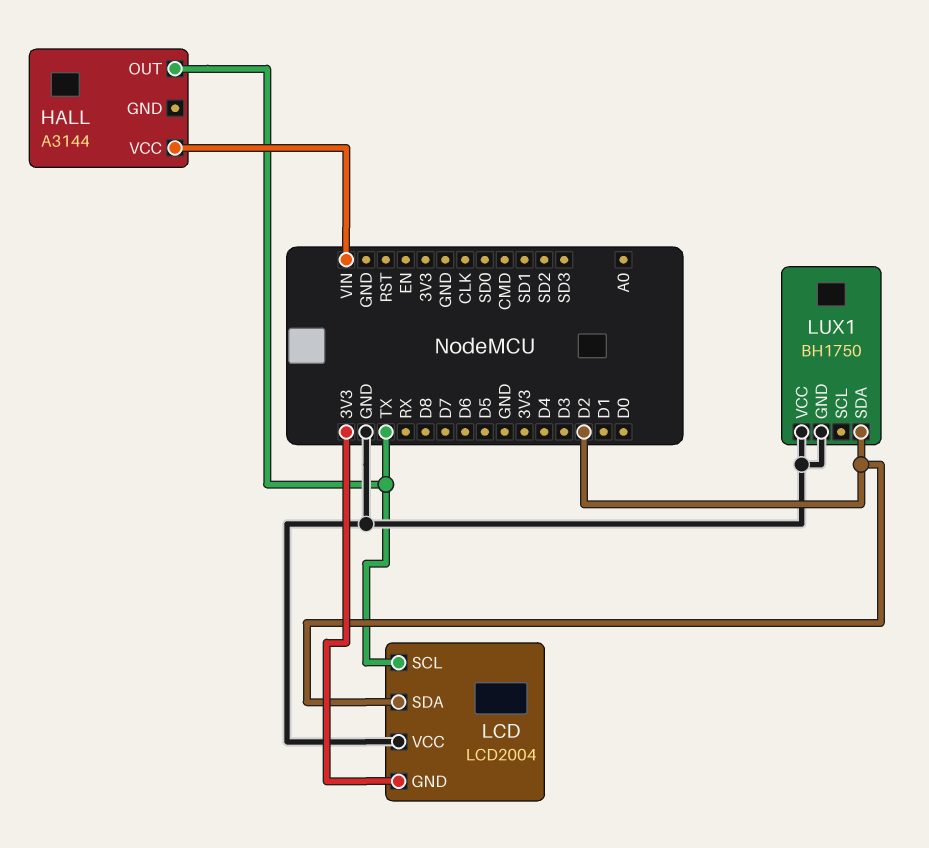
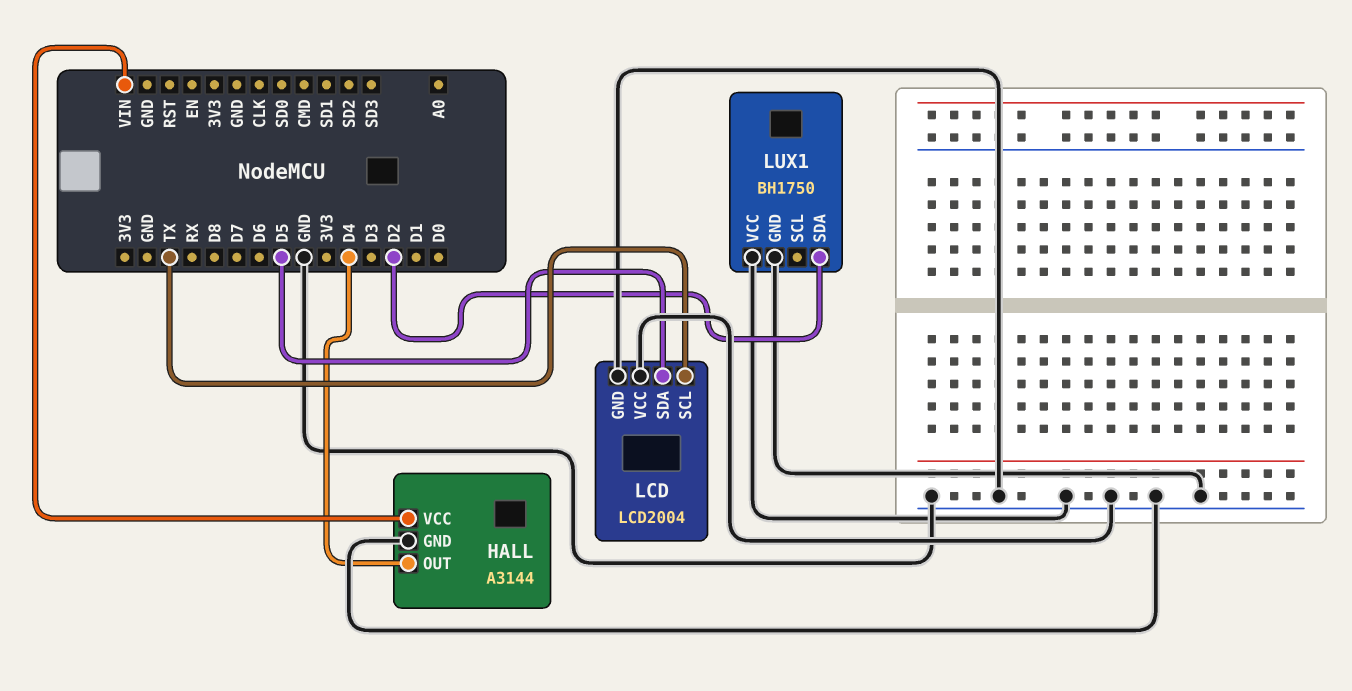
HALL pin GND: none -> GND
HALL pin OUT: TX -> D4
LCD pin GND: 3V3 -> GND
LCD pin SDA: D2 -> D5

